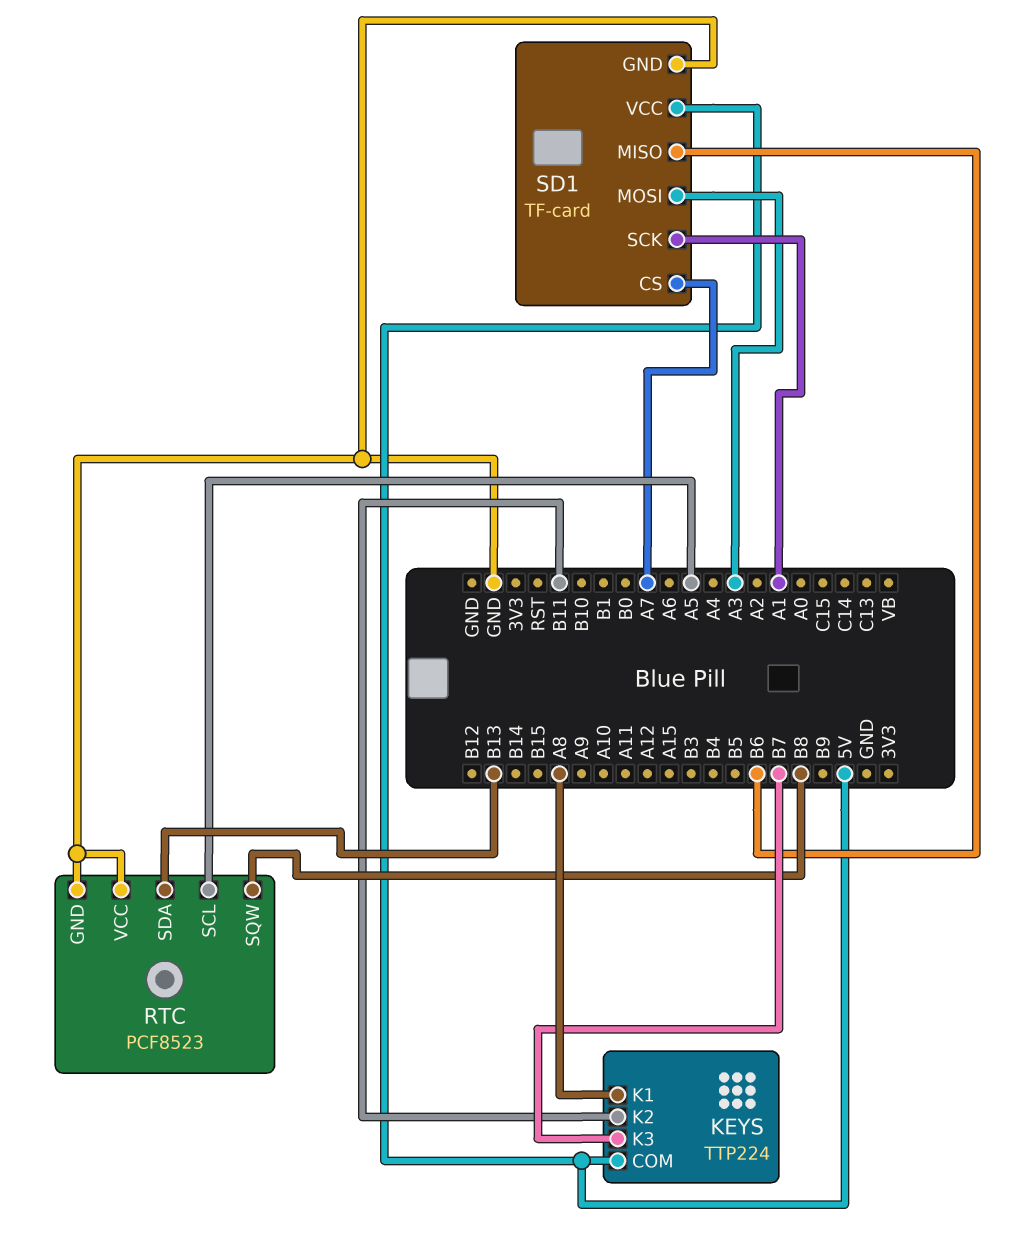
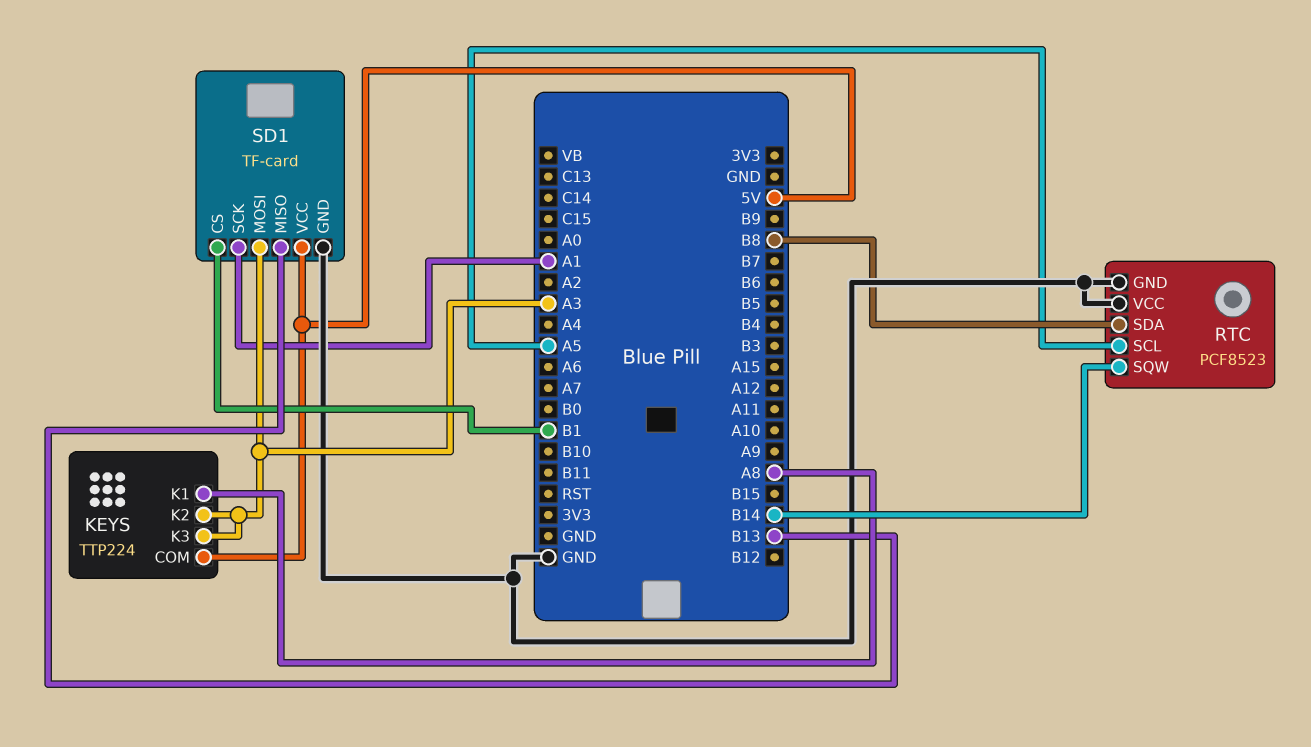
KEYS pin K2: B11 -> A3
KEYS pin K3: B7 -> A3
RTC pin SDA: B13 -> B8
RTC pin SQW: B8 -> B14
SD1 pin CS: A7 -> B1
SD1 pin MISO: B6 -> B13

